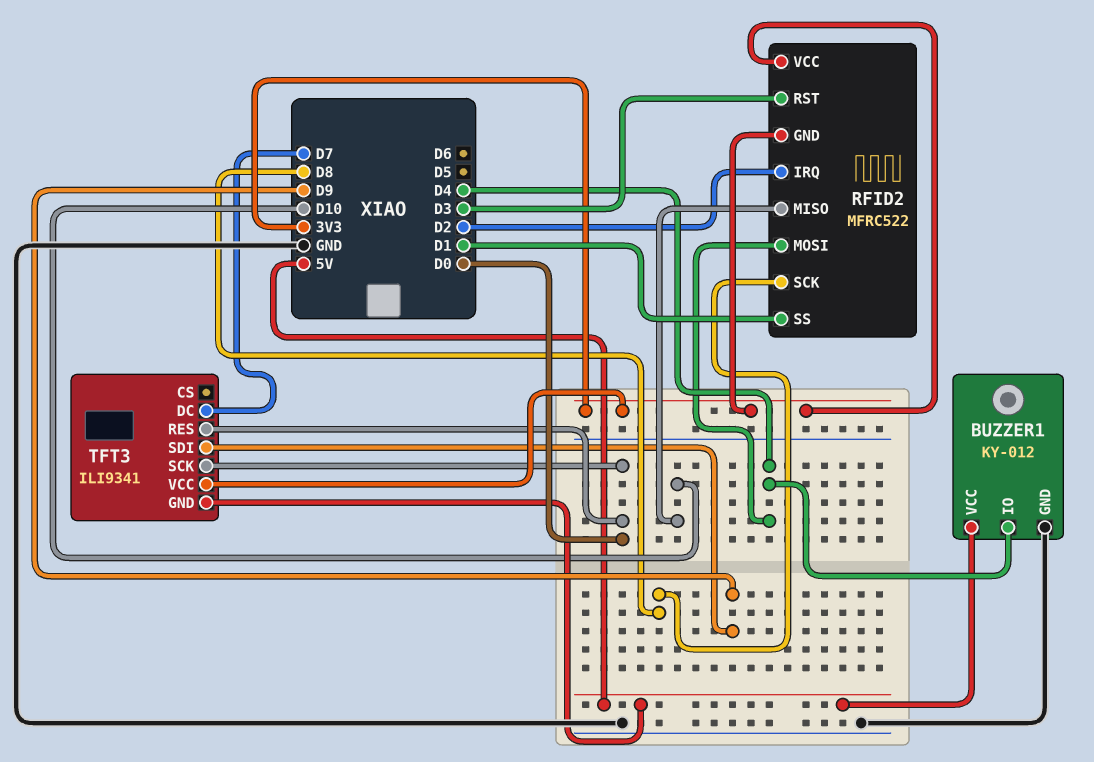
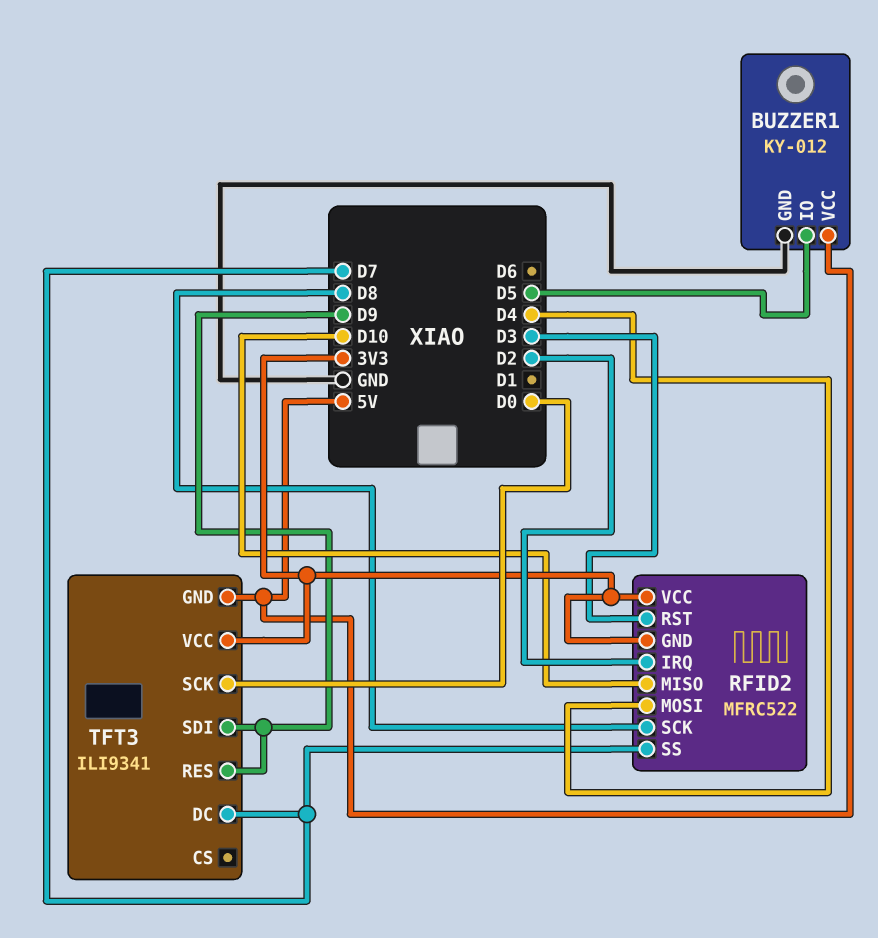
BUZZER1 pin IO: D4 -> D5
RFID2 pin SS: D1 -> D7
TFT3 pin RES: D0 -> D9

